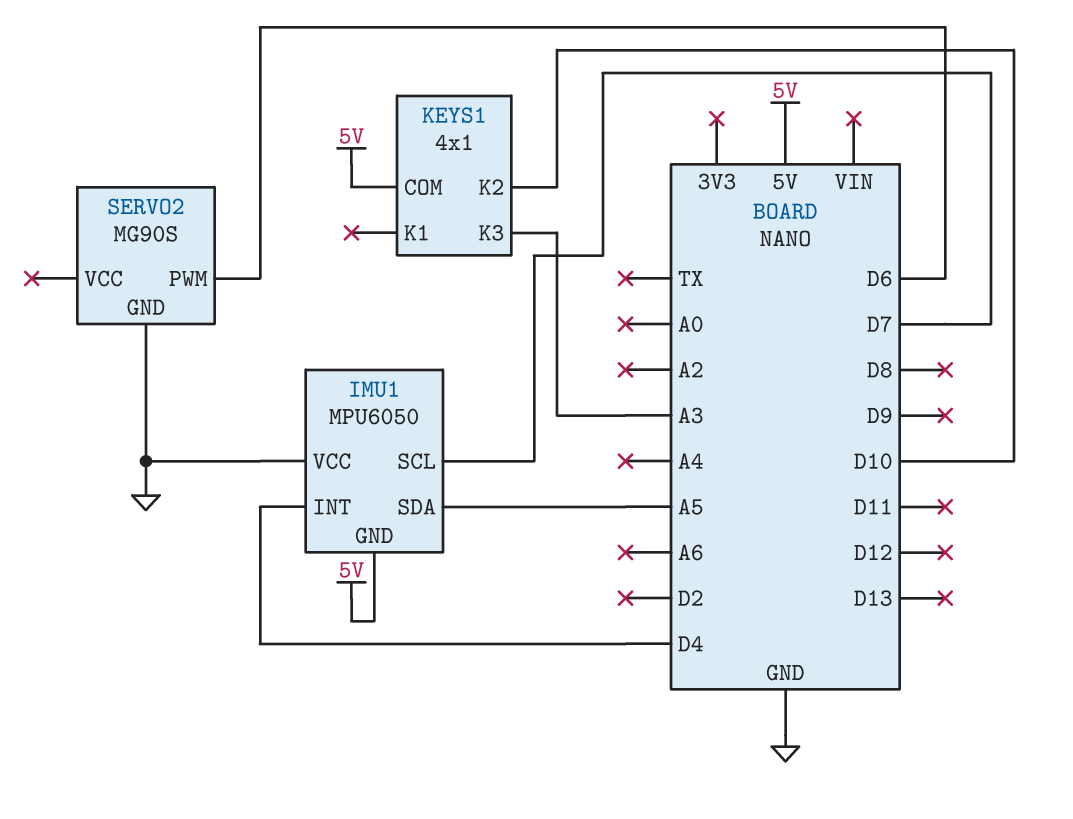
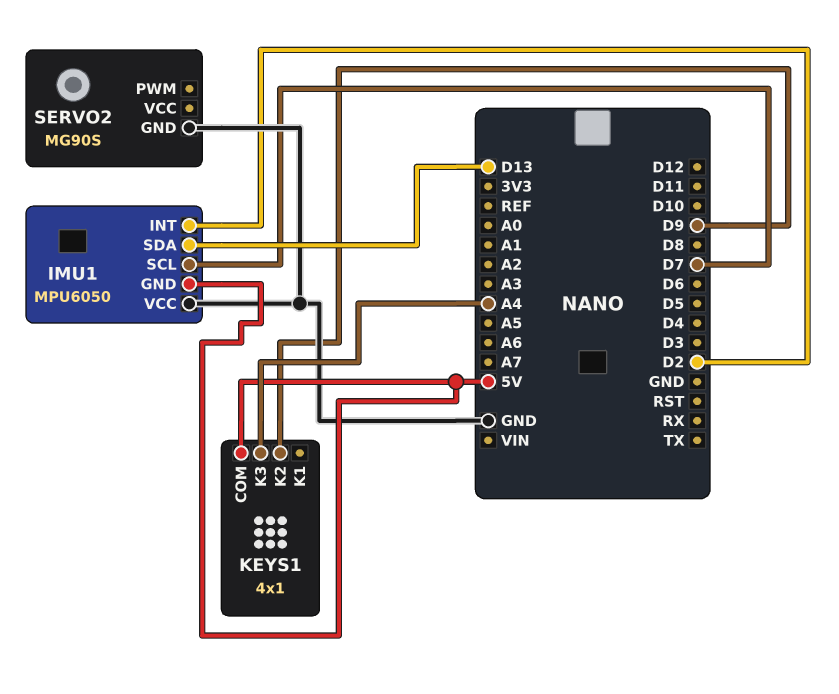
IMU1 pin INT: D4 -> D2
IMU1 pin SDA: A5 -> D13
KEYS1 pin K2: D10 -> D9
KEYS1 pin K3: A3 -> A4
SERVO2 pin PWM: D6 -> none

